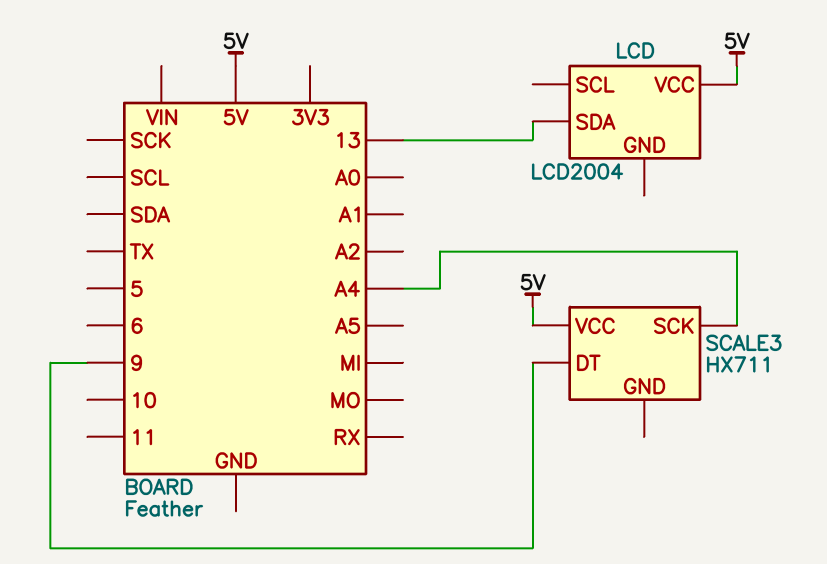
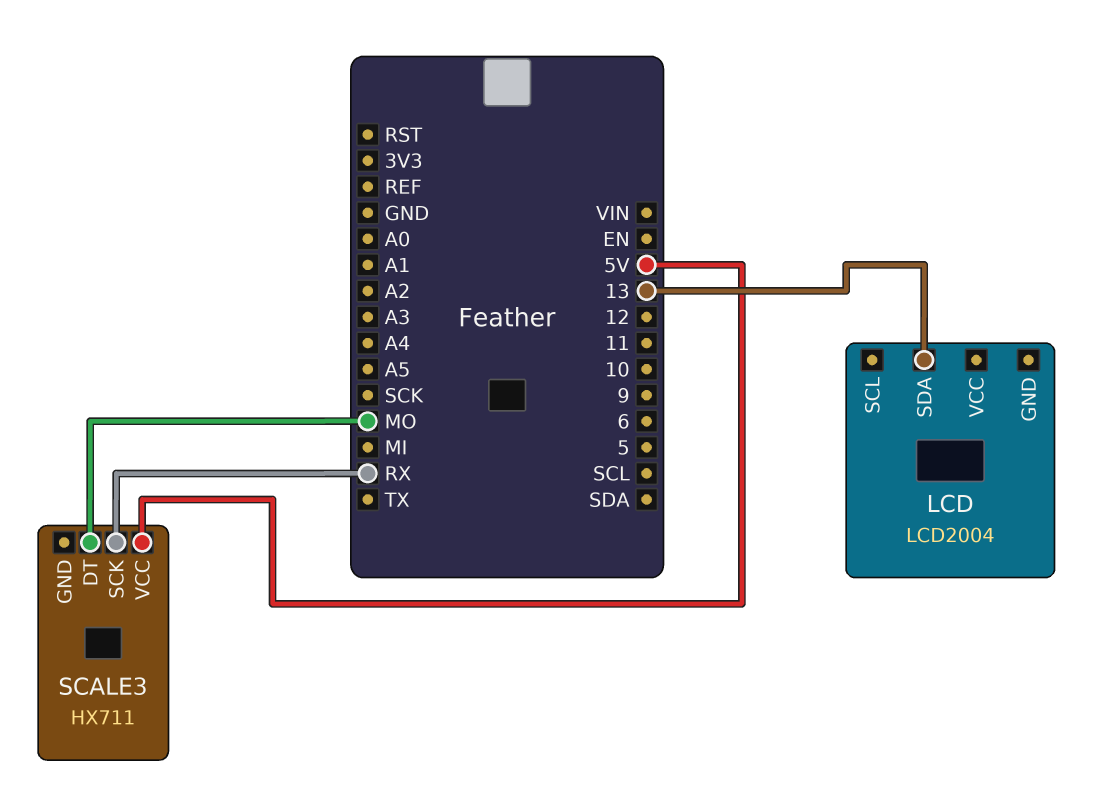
LCD pin VCC: 5V -> none
SCALE3 pin DT: 9 -> MO
SCALE3 pin SCK: A4 -> RX

